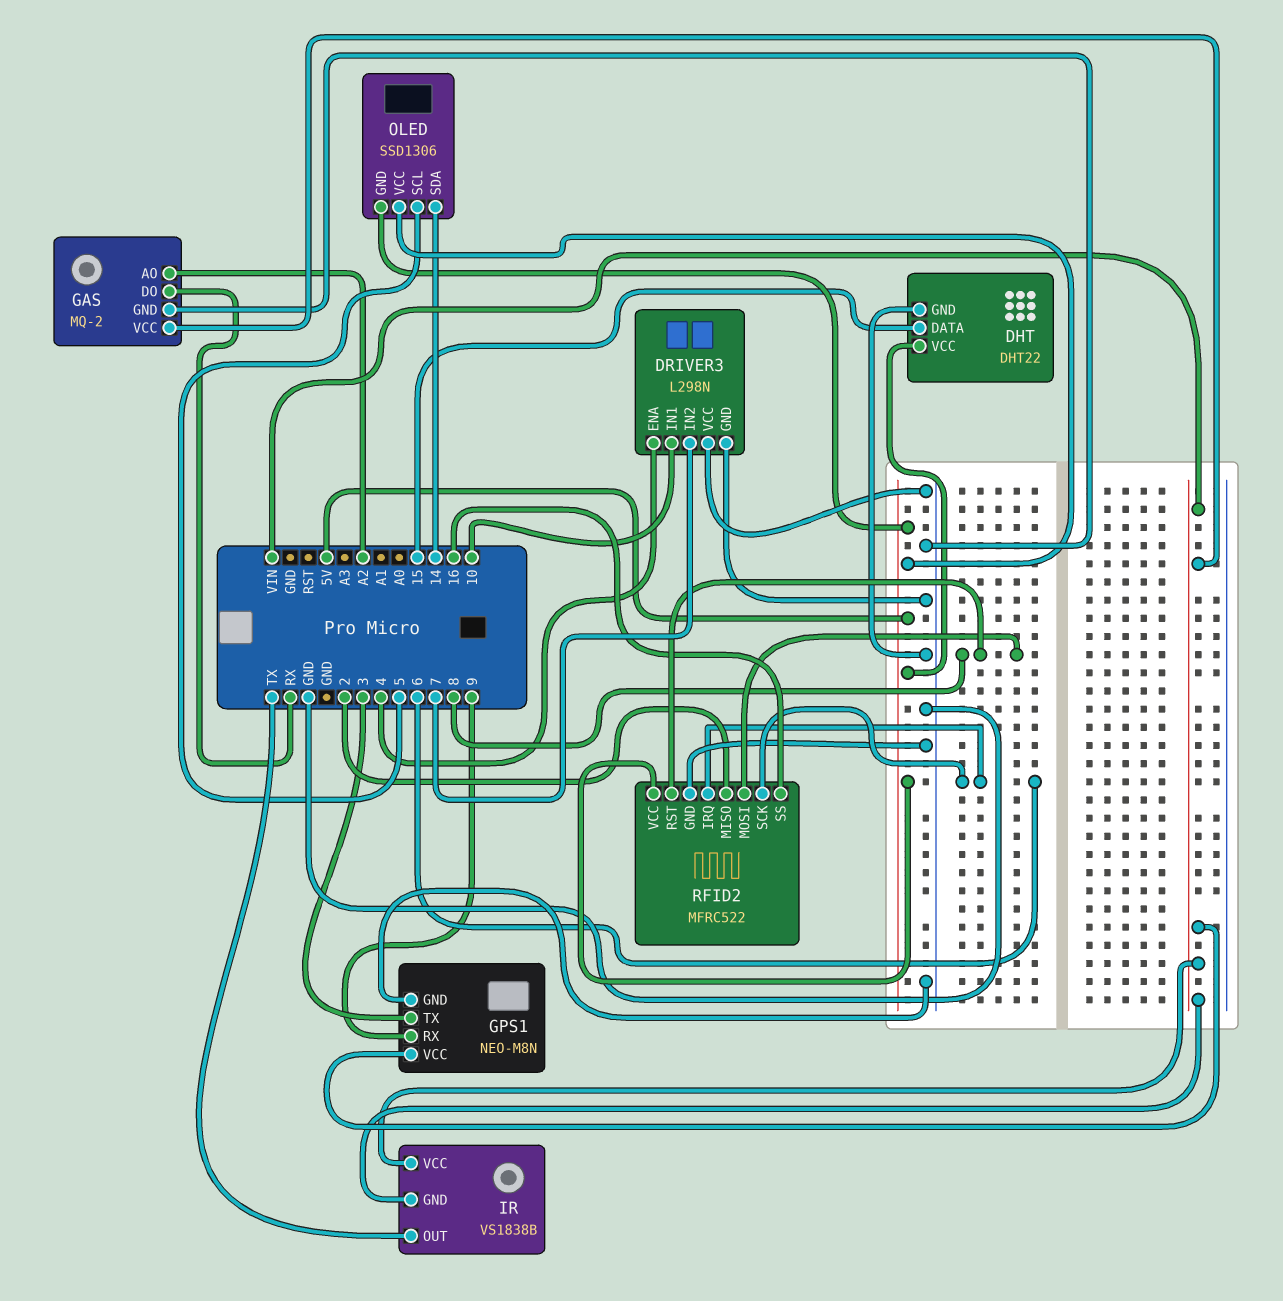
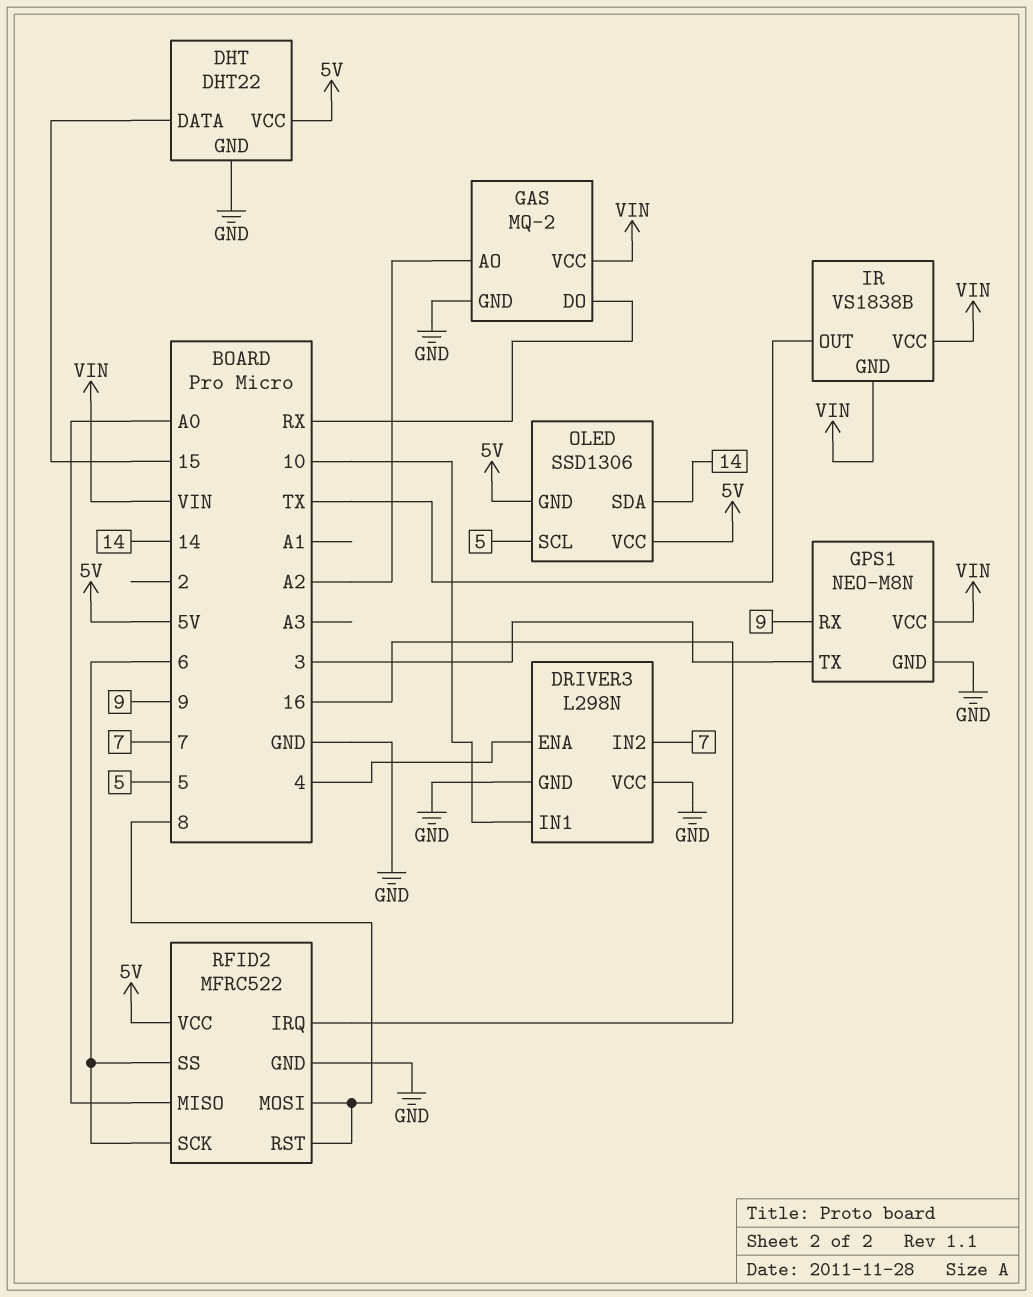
RFID2 pin IRQ: 6 -> 16
RFID2 pin MISO: 2 -> A0
RFID2 pin SS: 16 -> 6

